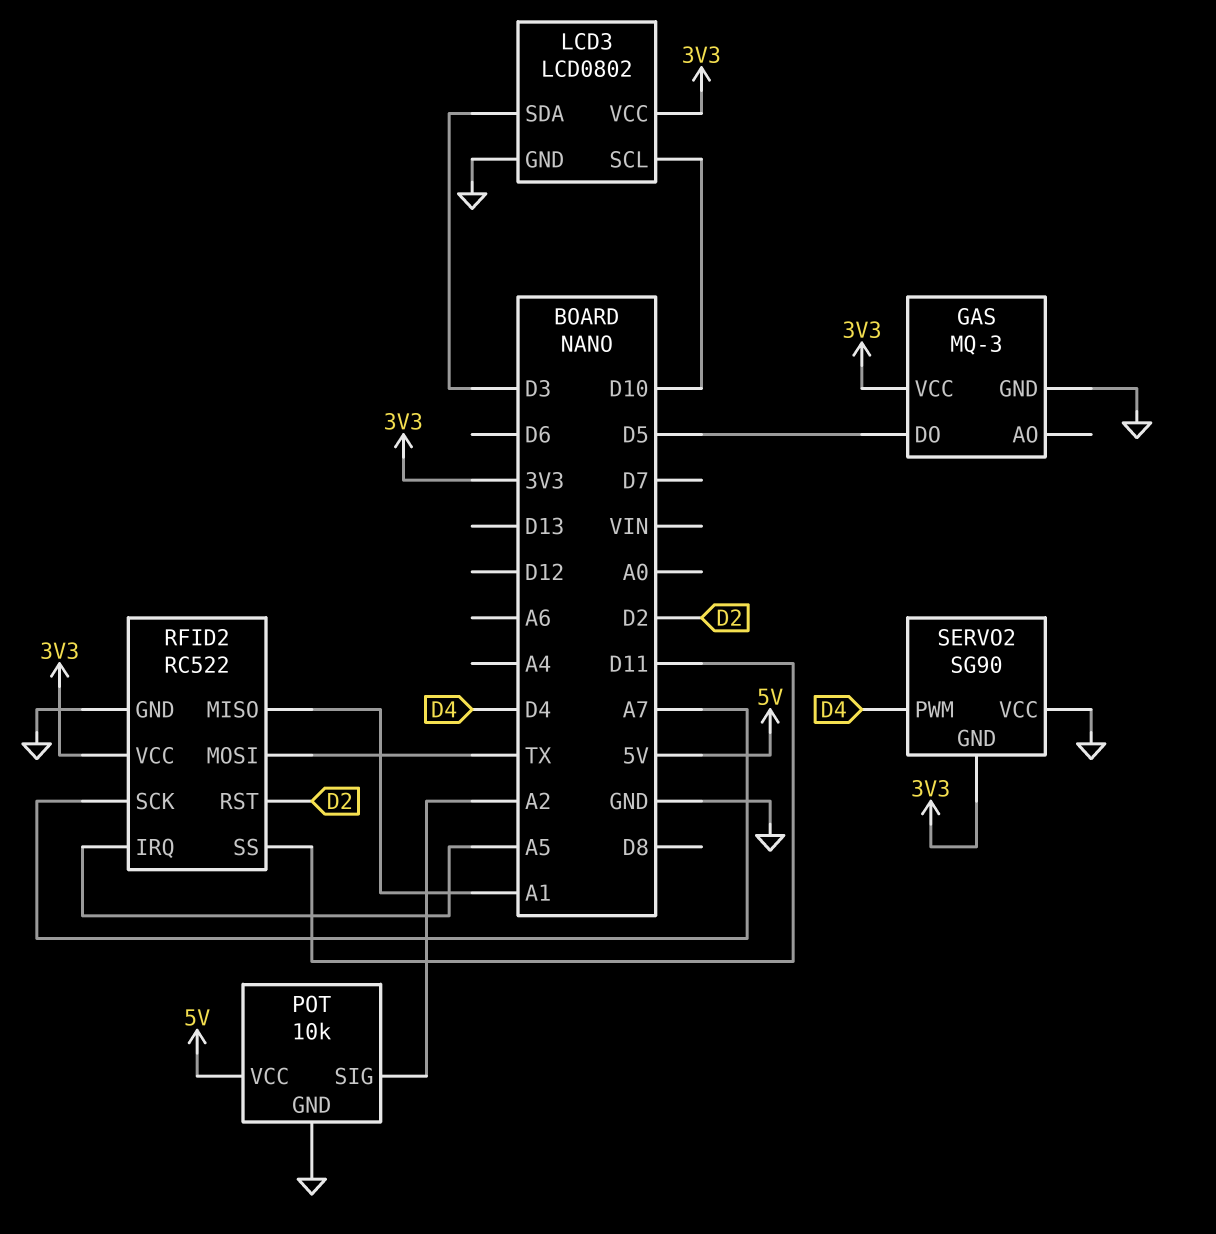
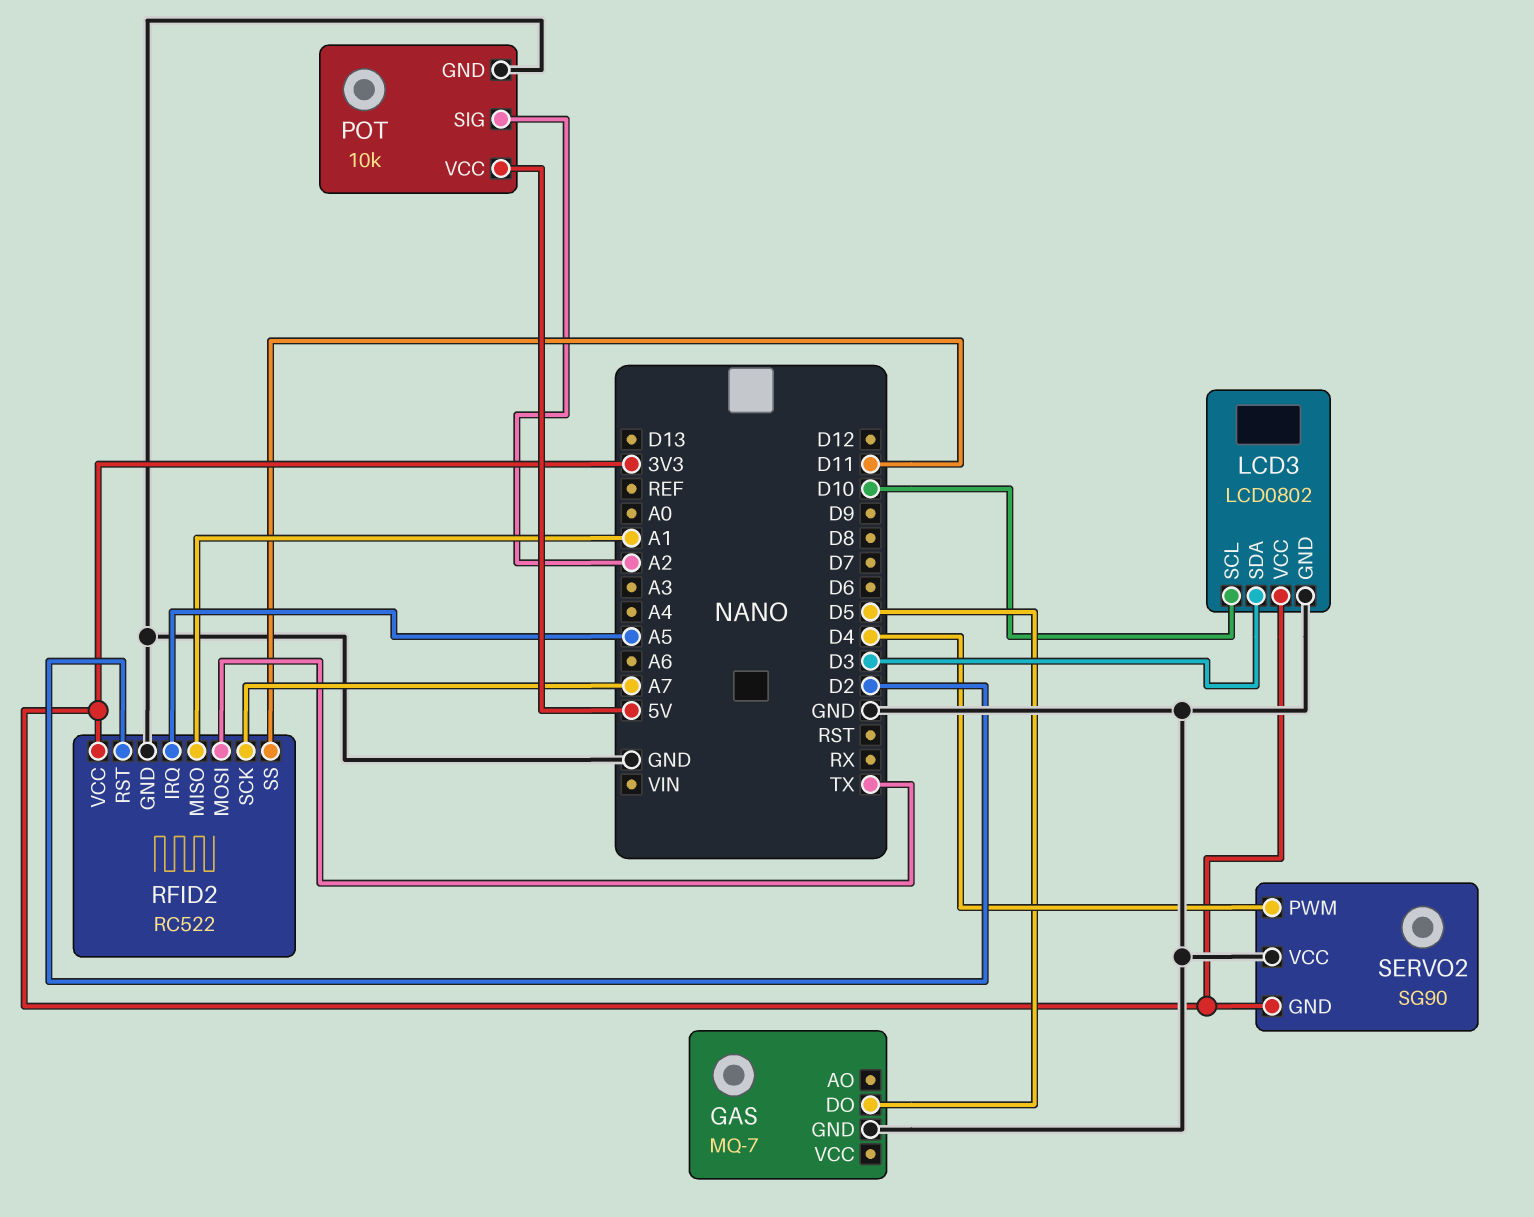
GAS: MQ-3 -> MQ-7
GAS pin VCC: 3V3 -> none

